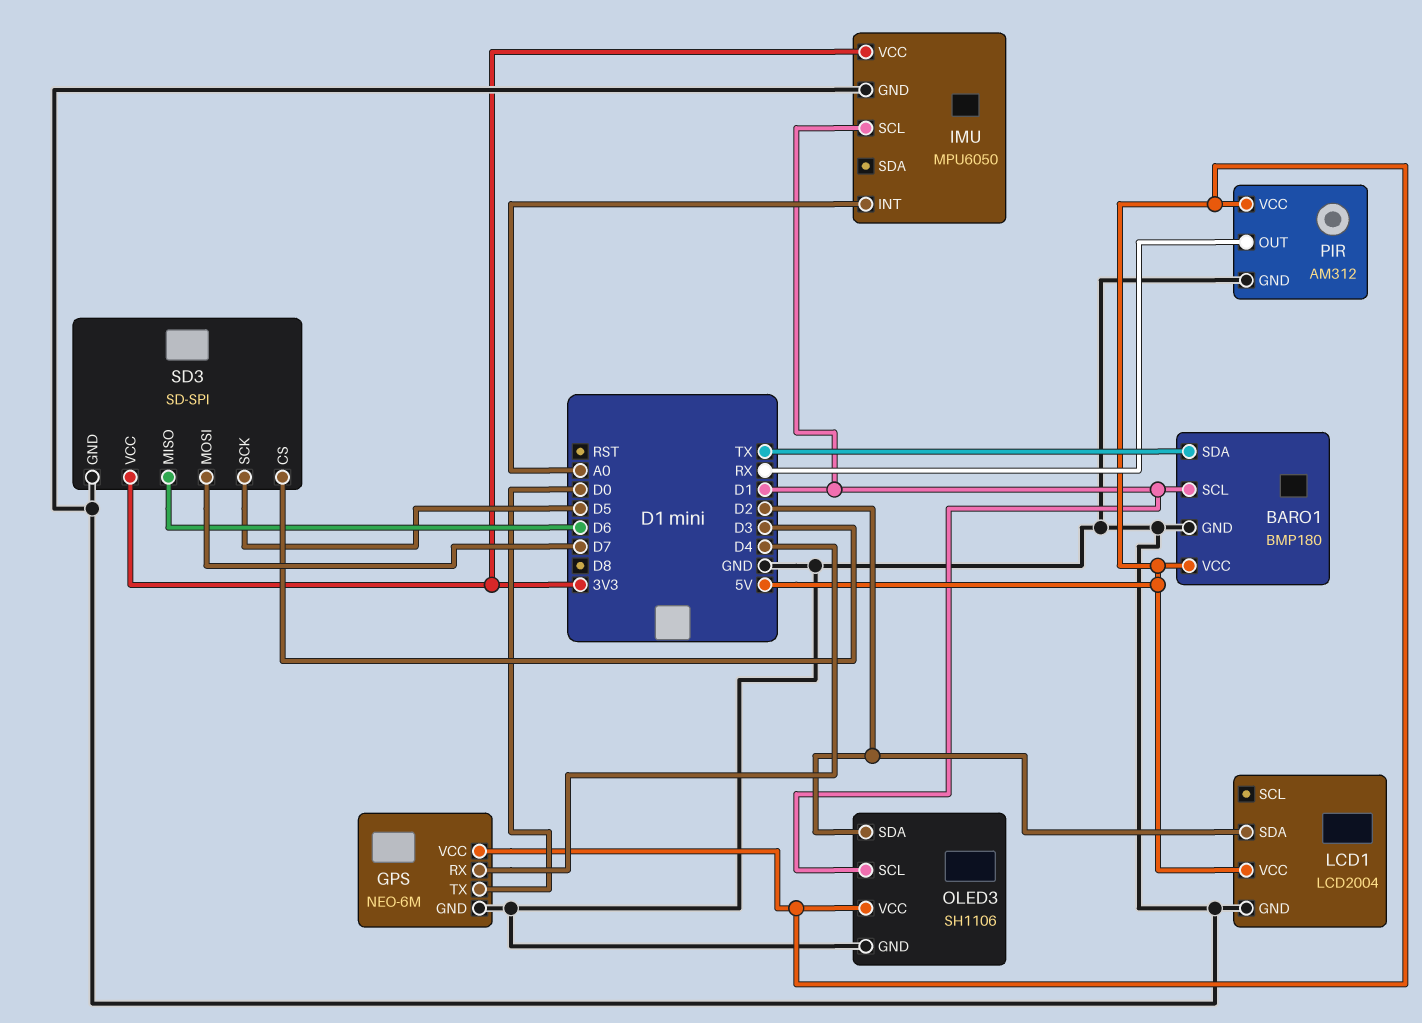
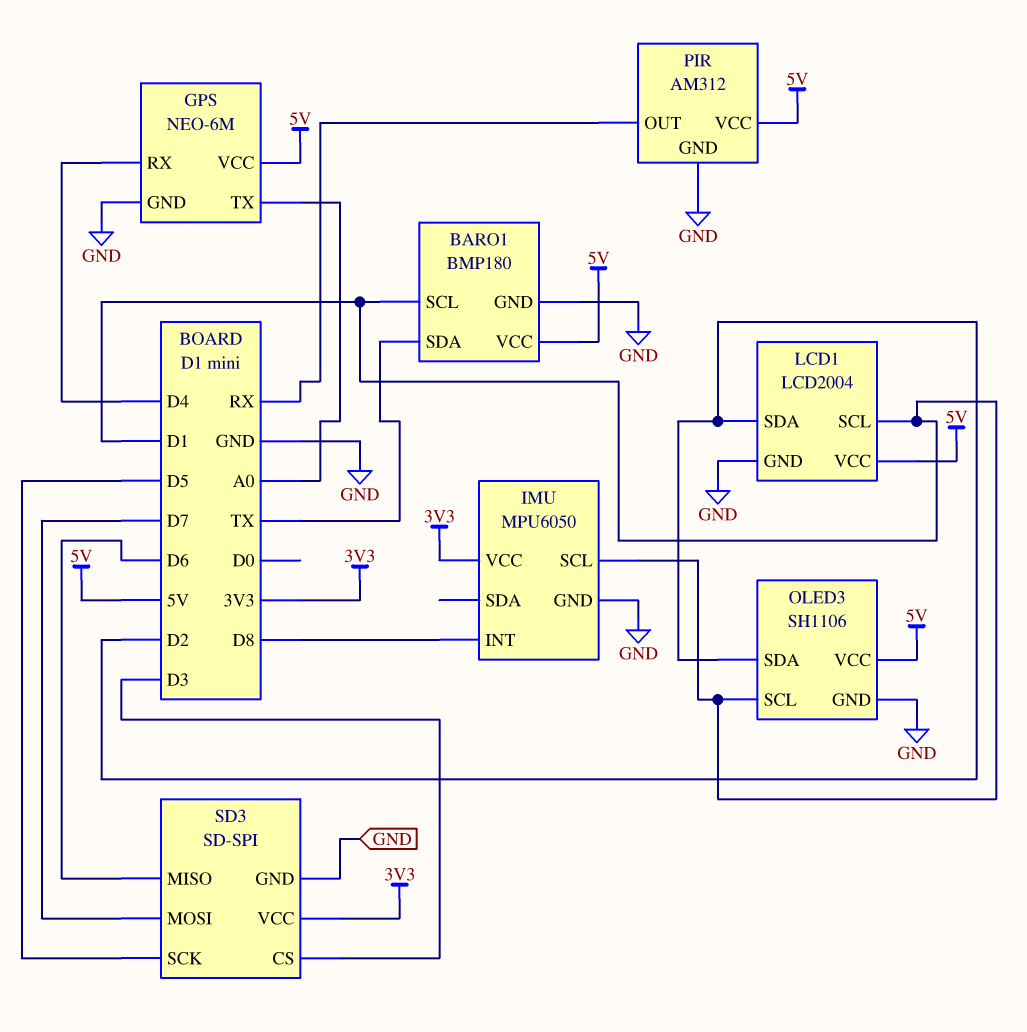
GPS pin TX: D0 -> A0
IMU pin INT: A0 -> D8
LCD1 pin SCL: none -> D1

